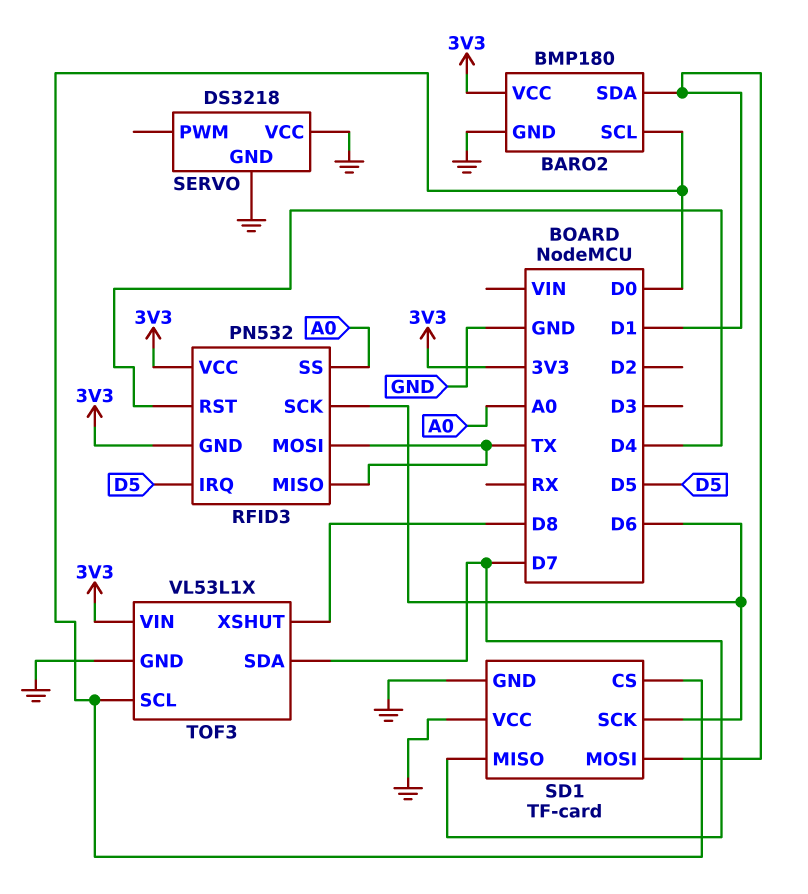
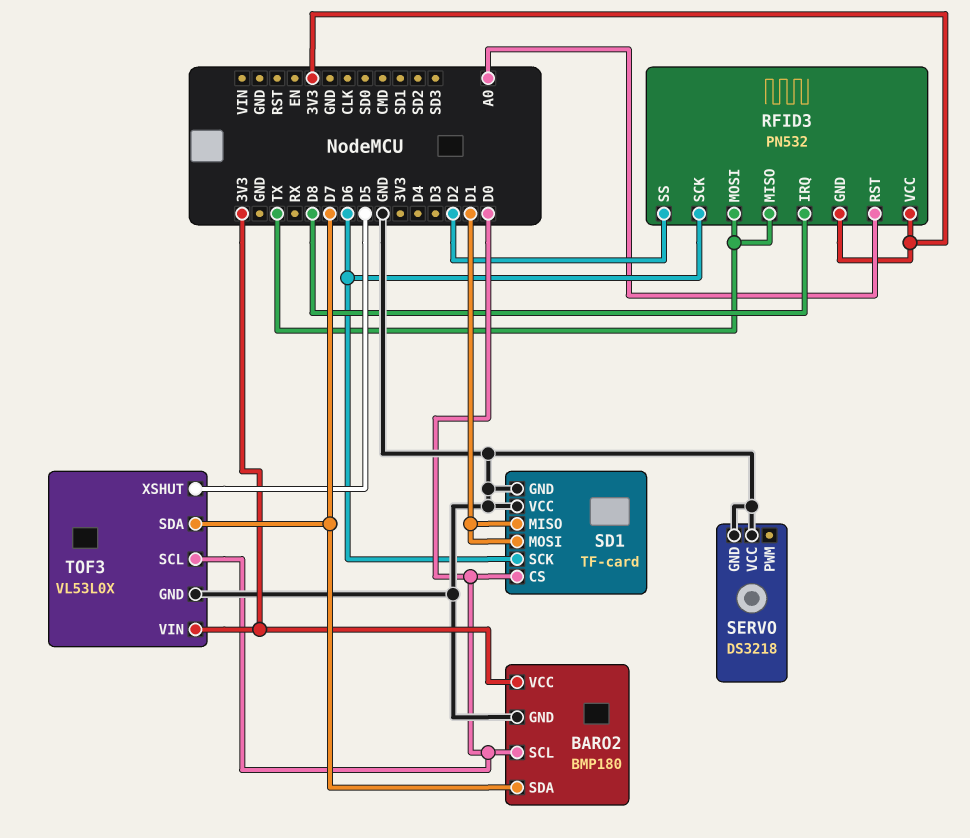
BARO2 pin SDA: D1 -> D7
RFID3 pin IRQ: D5 -> D8
RFID3 pin RST: D4 -> A0
RFID3 pin SS: A0 -> D2
SD1 pin MISO: D7 -> D1
TOF3: VL53L1X -> VL53L0X
TOF3 pin XSHUT: D8 -> D5

